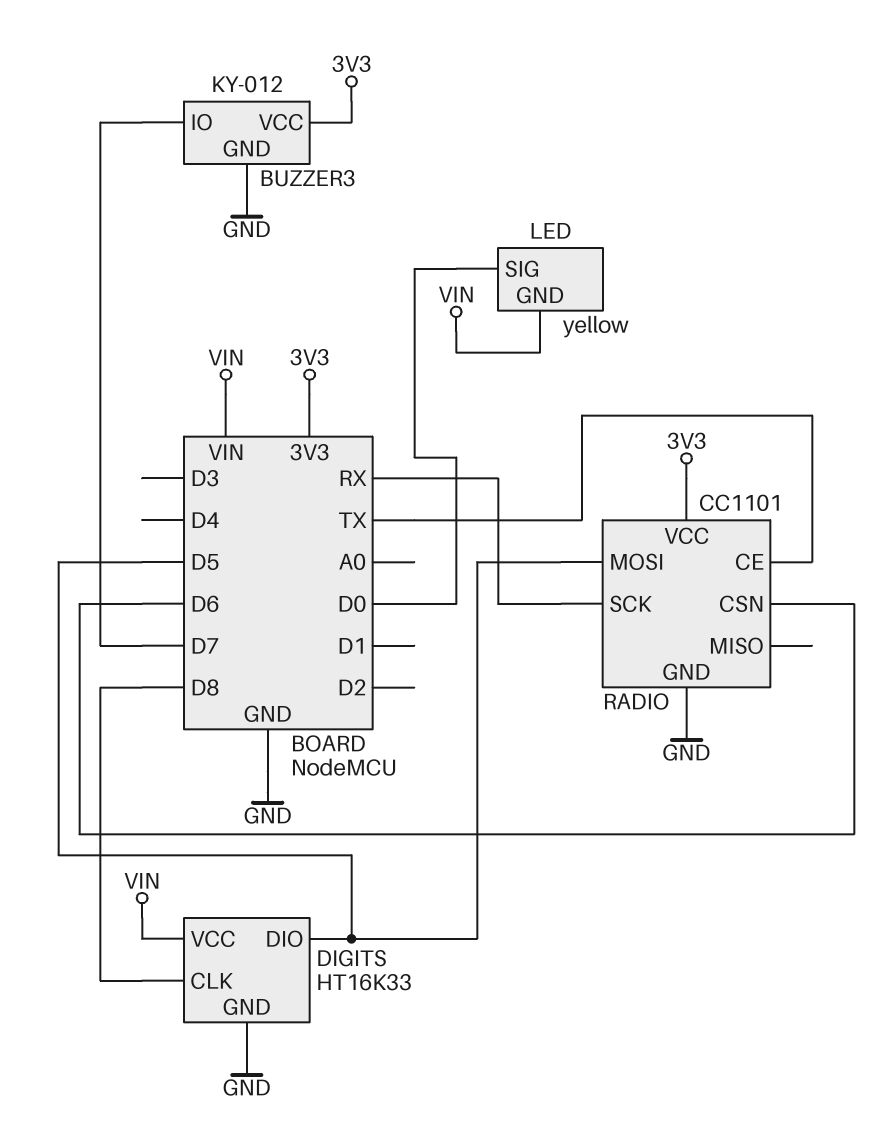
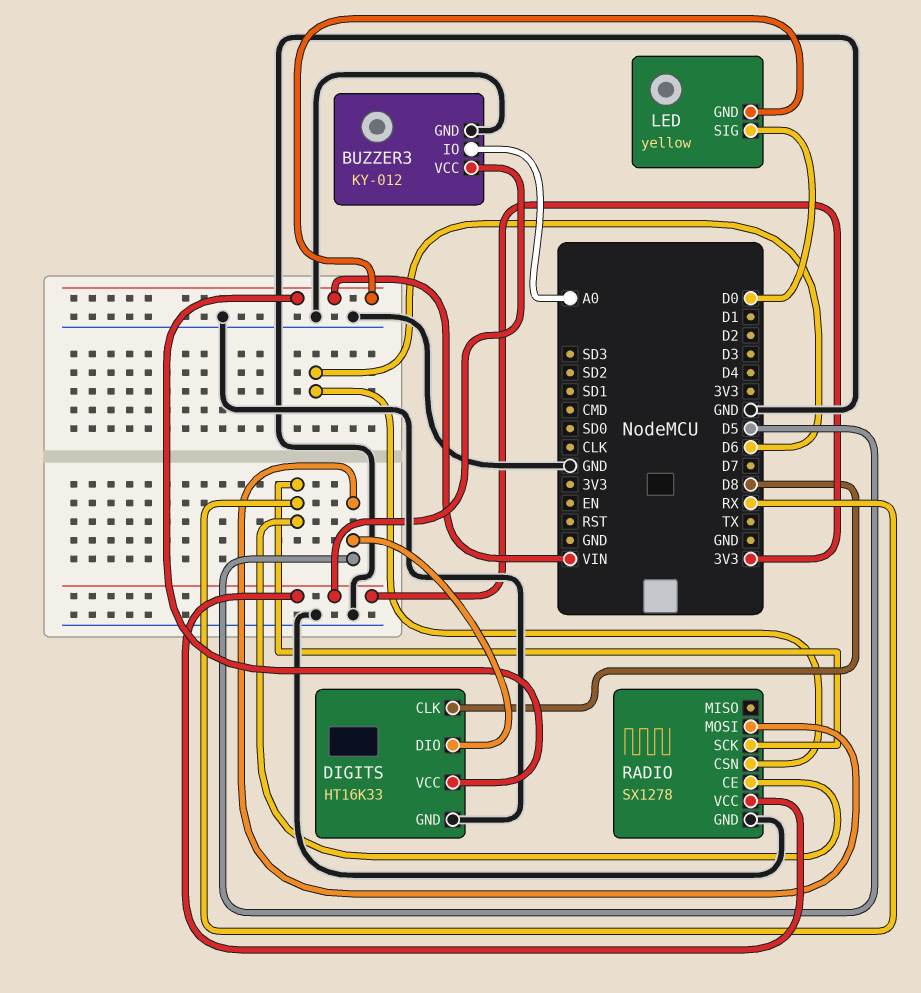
BUZZER3 pin IO: D7 -> A0
RADIO: CC1101 -> SX1278
RADIO pin CE: TX -> RX

